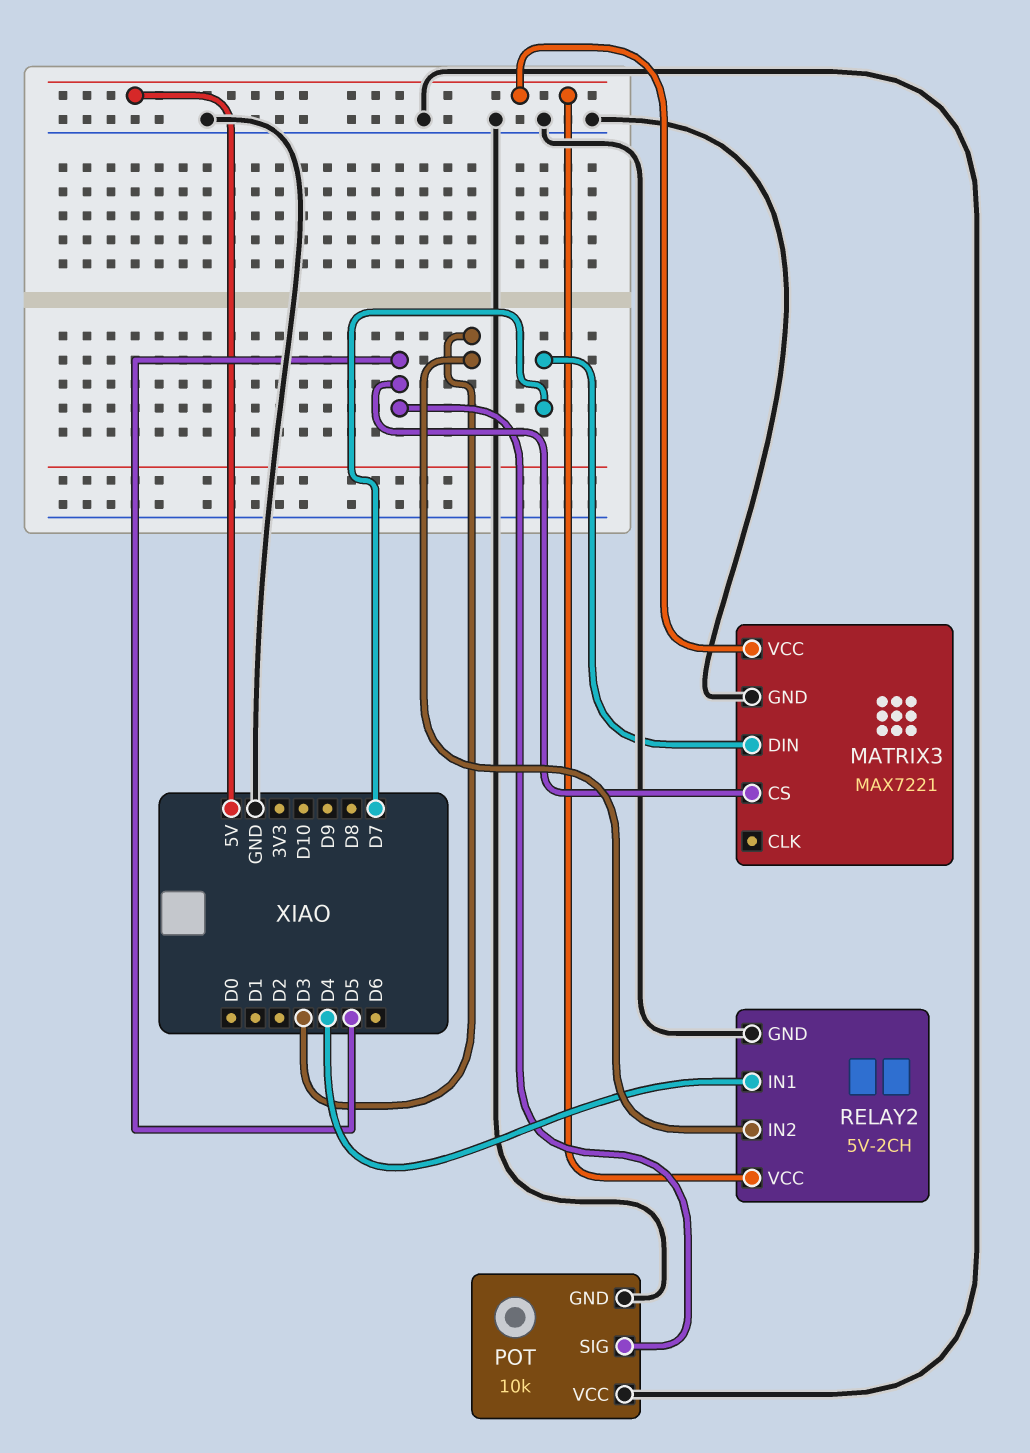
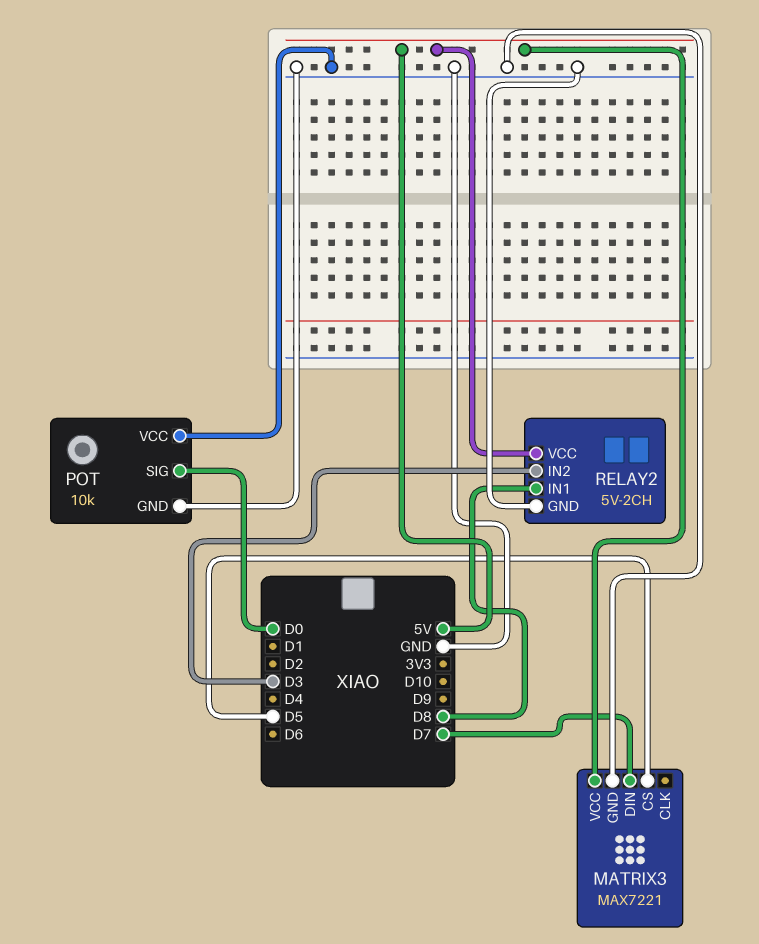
POT pin SIG: D5 -> D0
RELAY2 pin IN1: D4 -> D8

